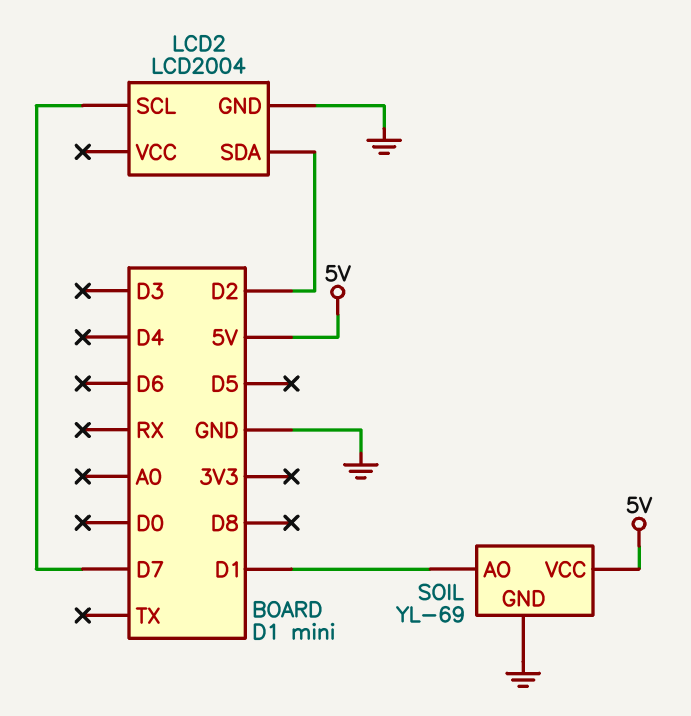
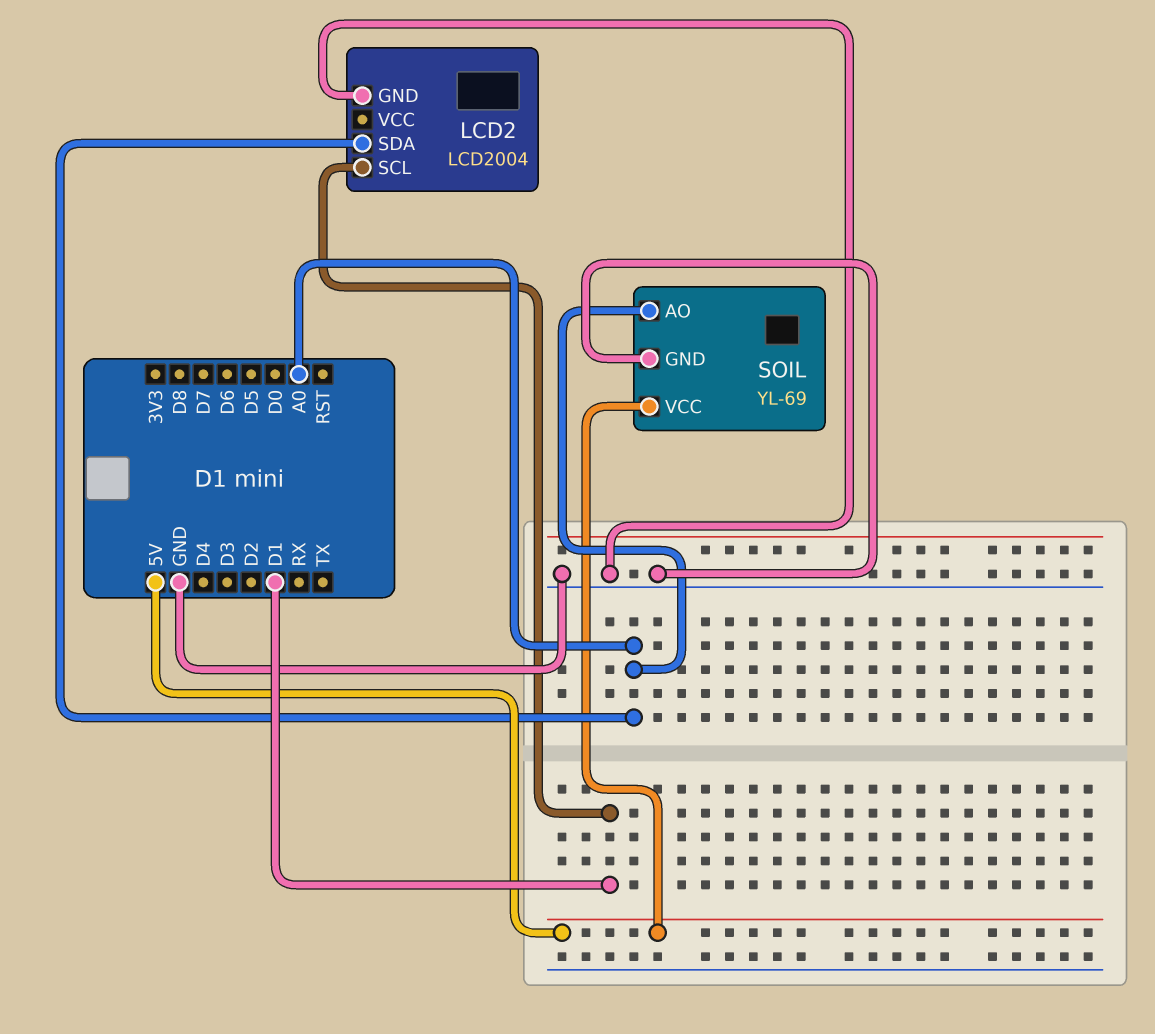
LCD2 pin SCL: D7 -> D1
LCD2 pin SDA: D2 -> A0
SOIL pin AO: D1 -> A0

